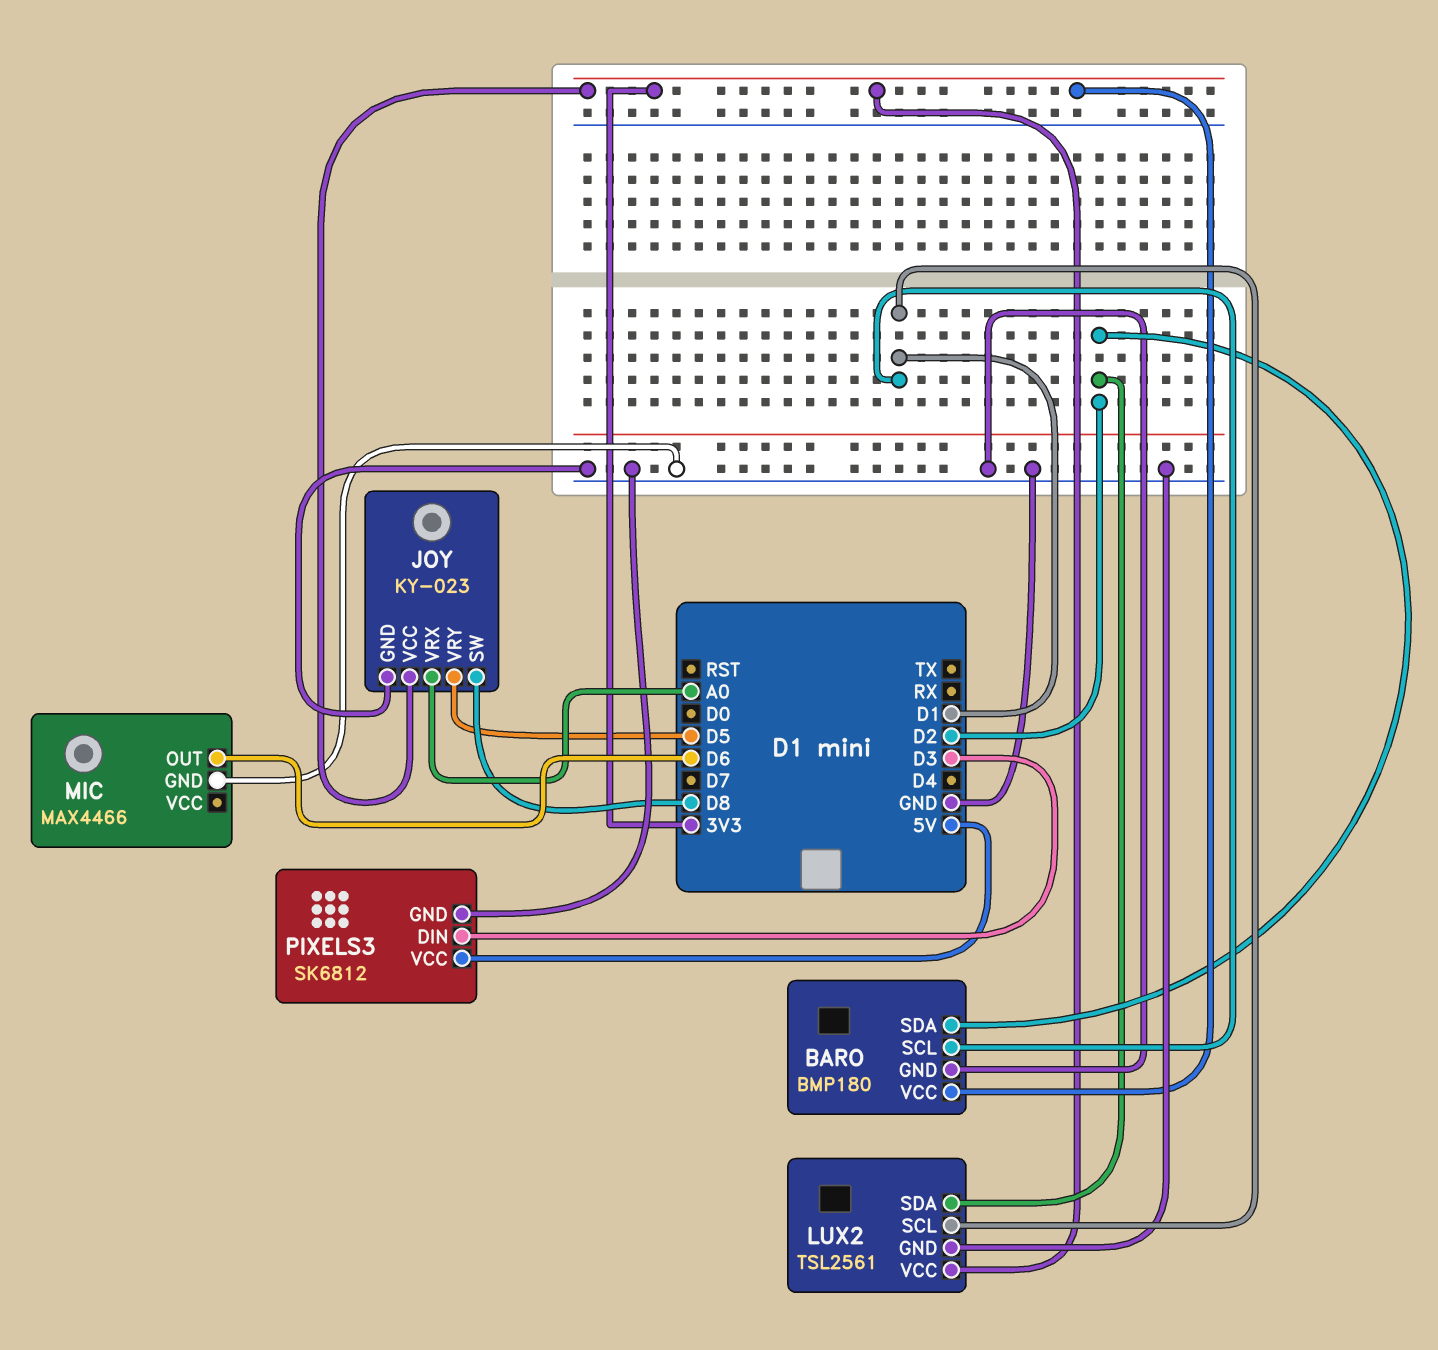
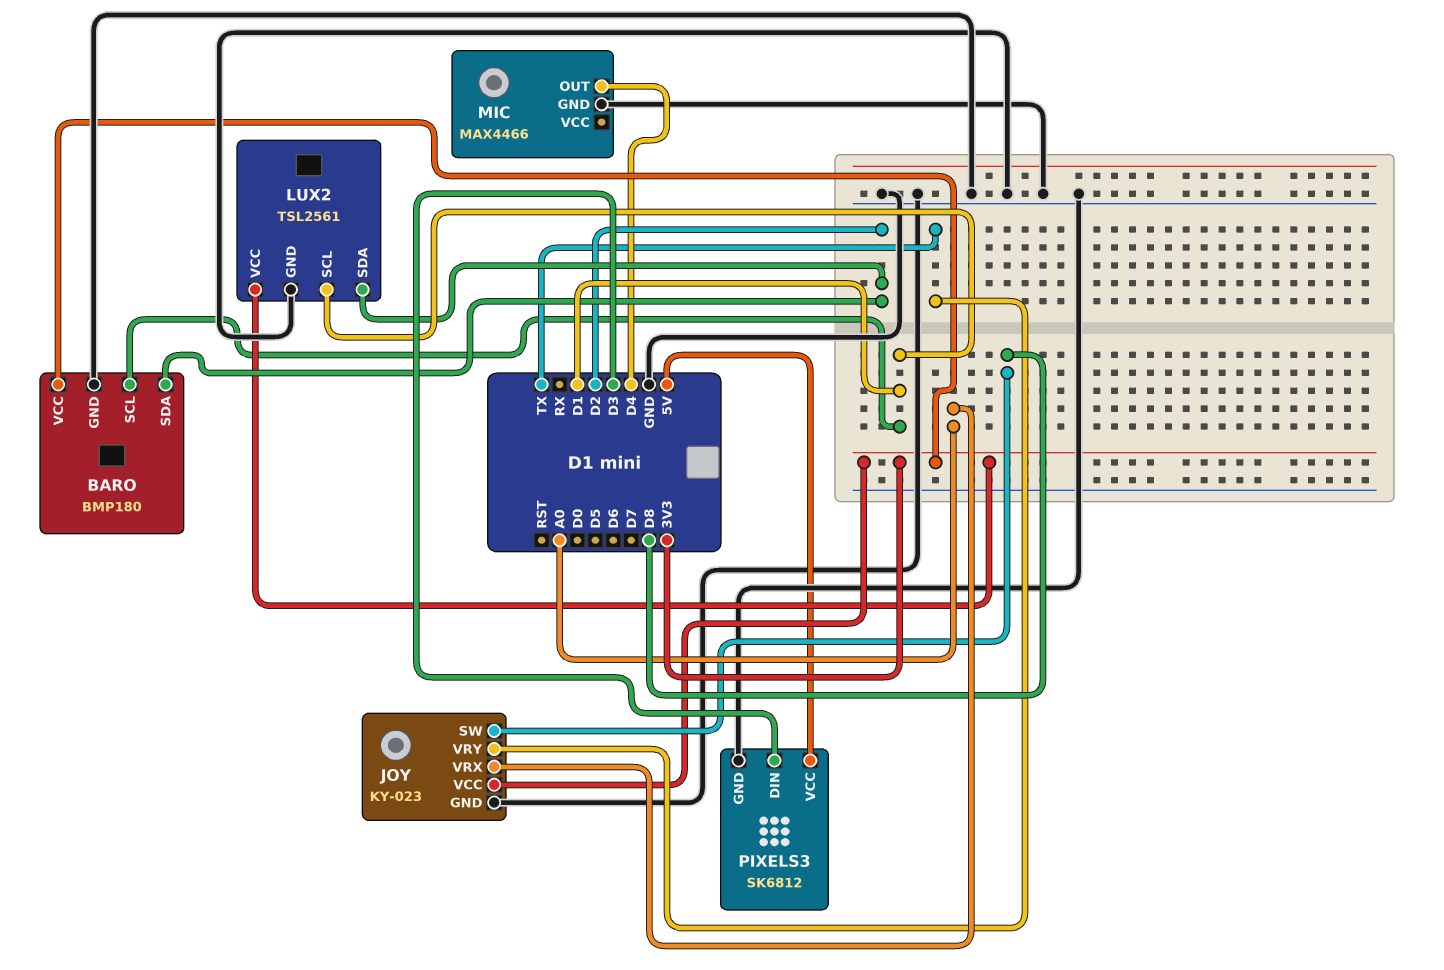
JOY pin VRY: D5 -> TX
MIC pin OUT: D6 -> D4

